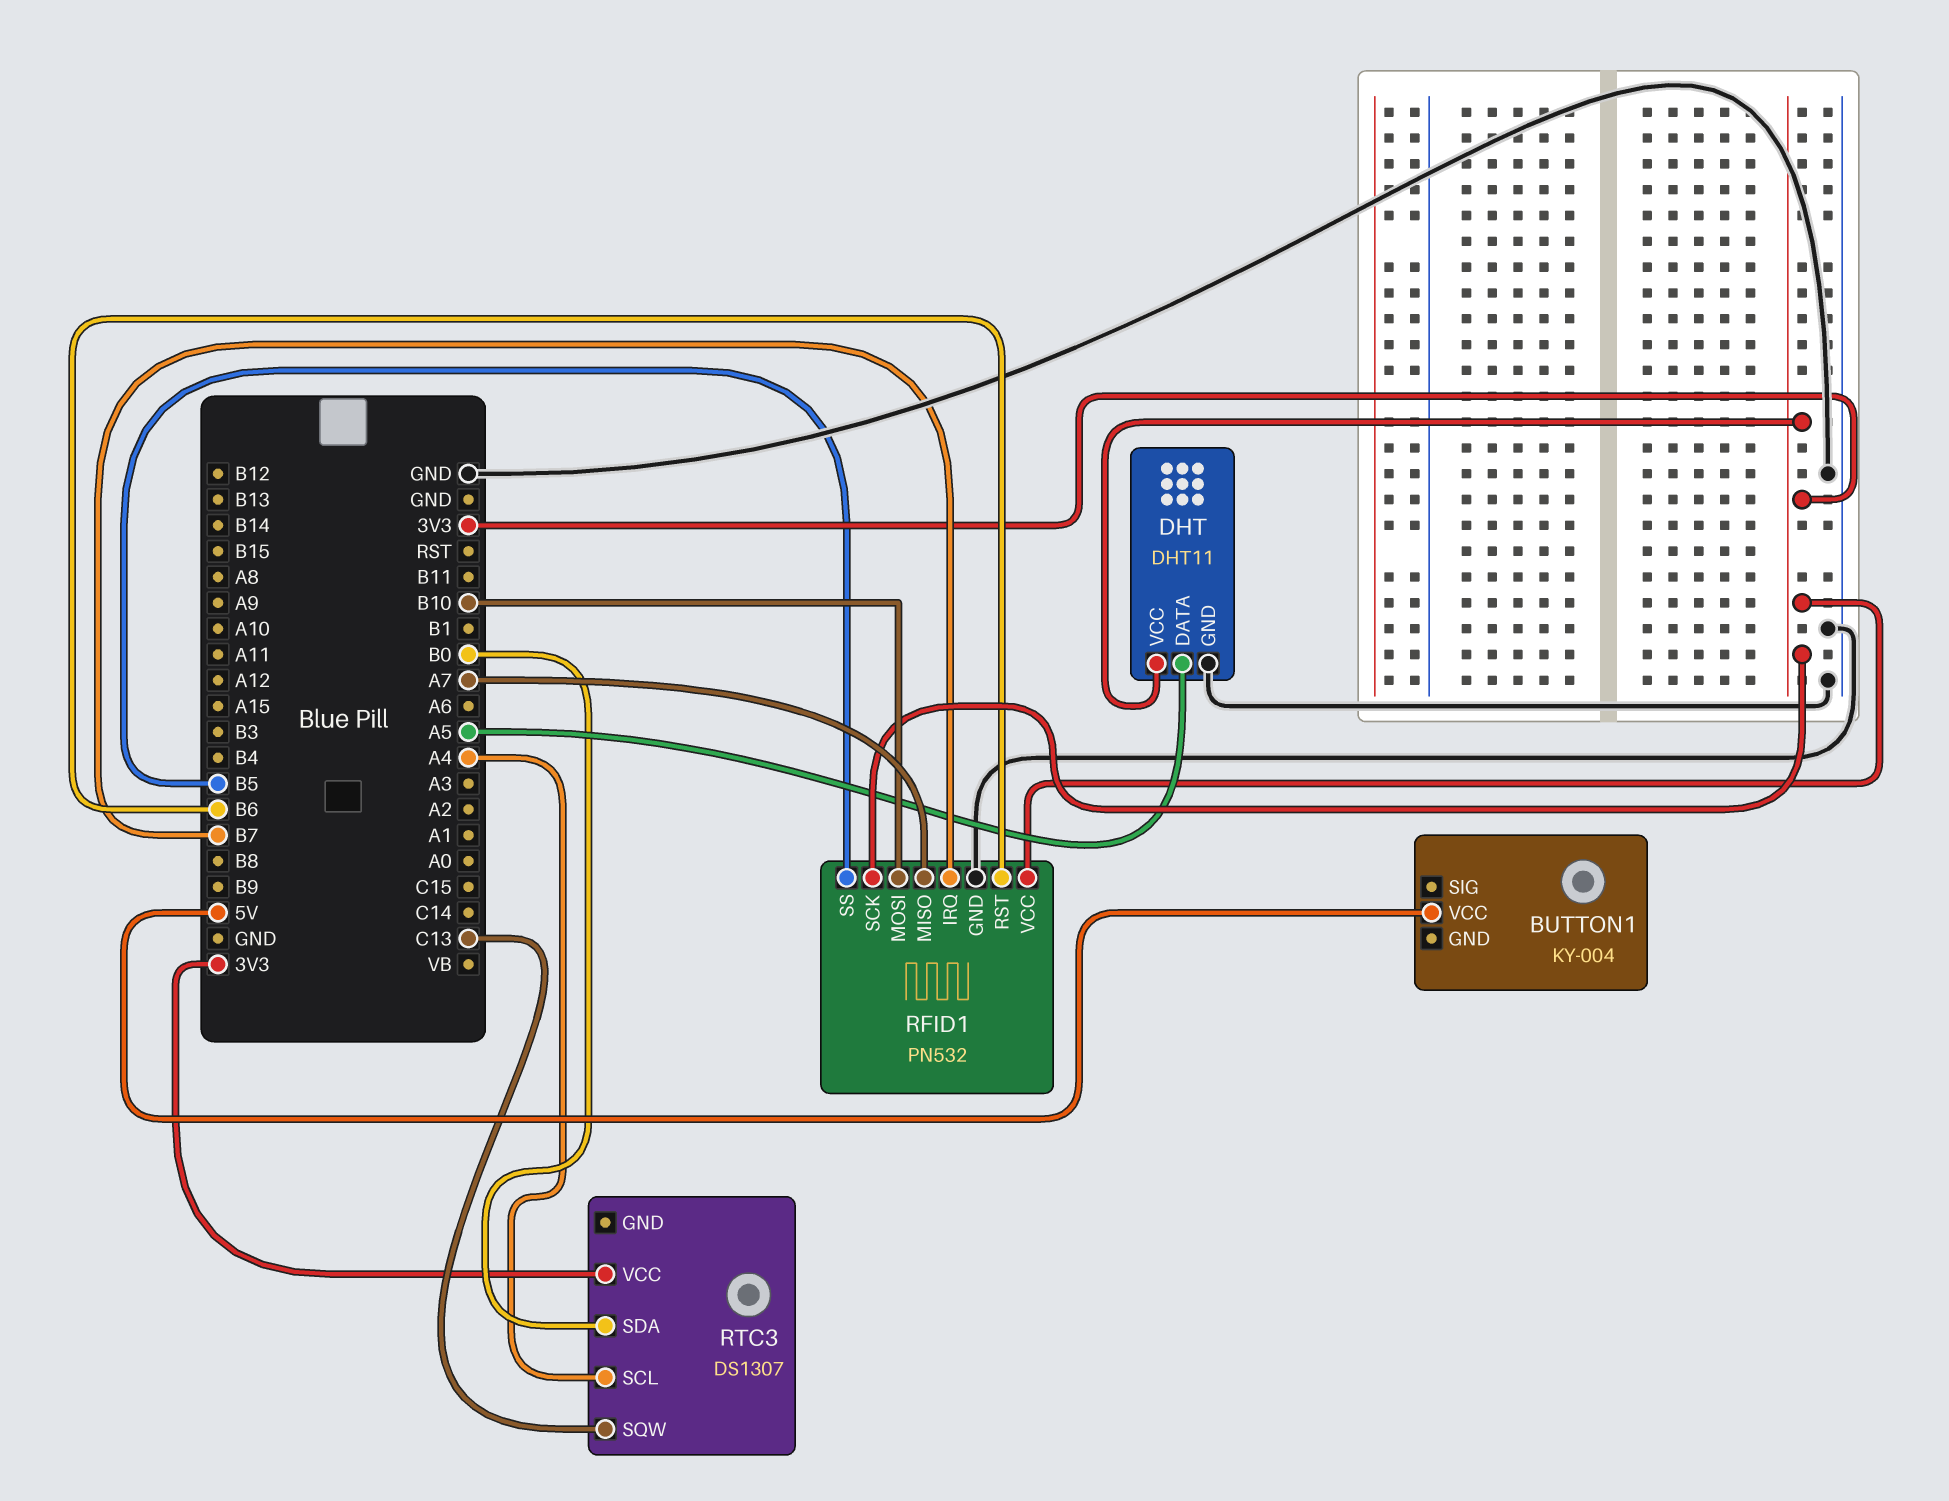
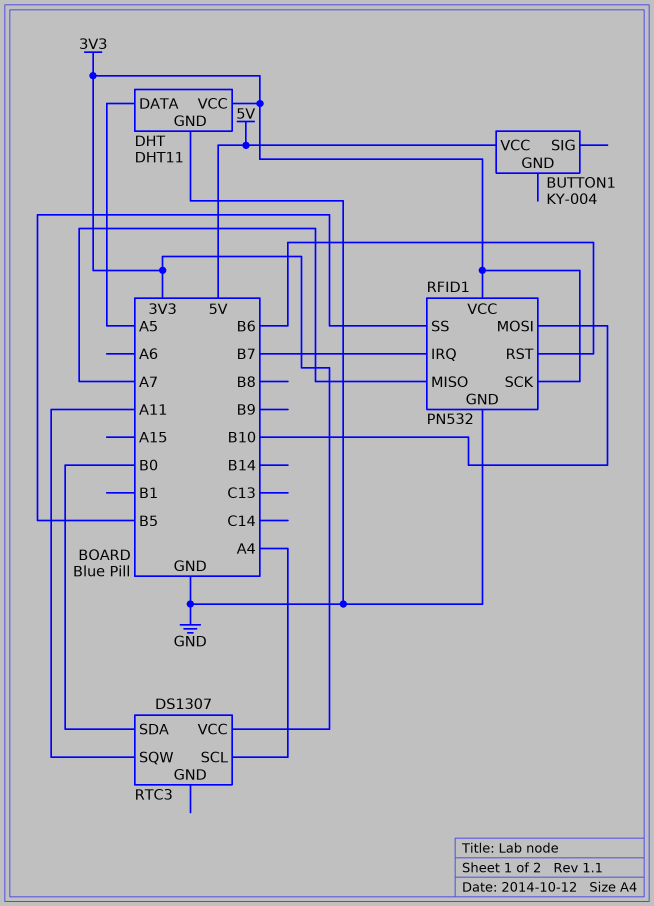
RTC3 pin SQW: C13 -> A11

